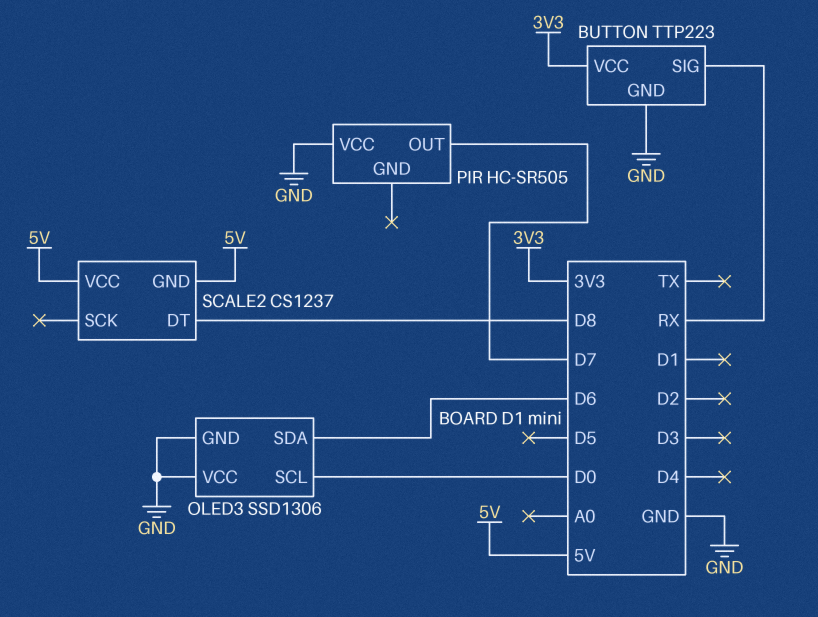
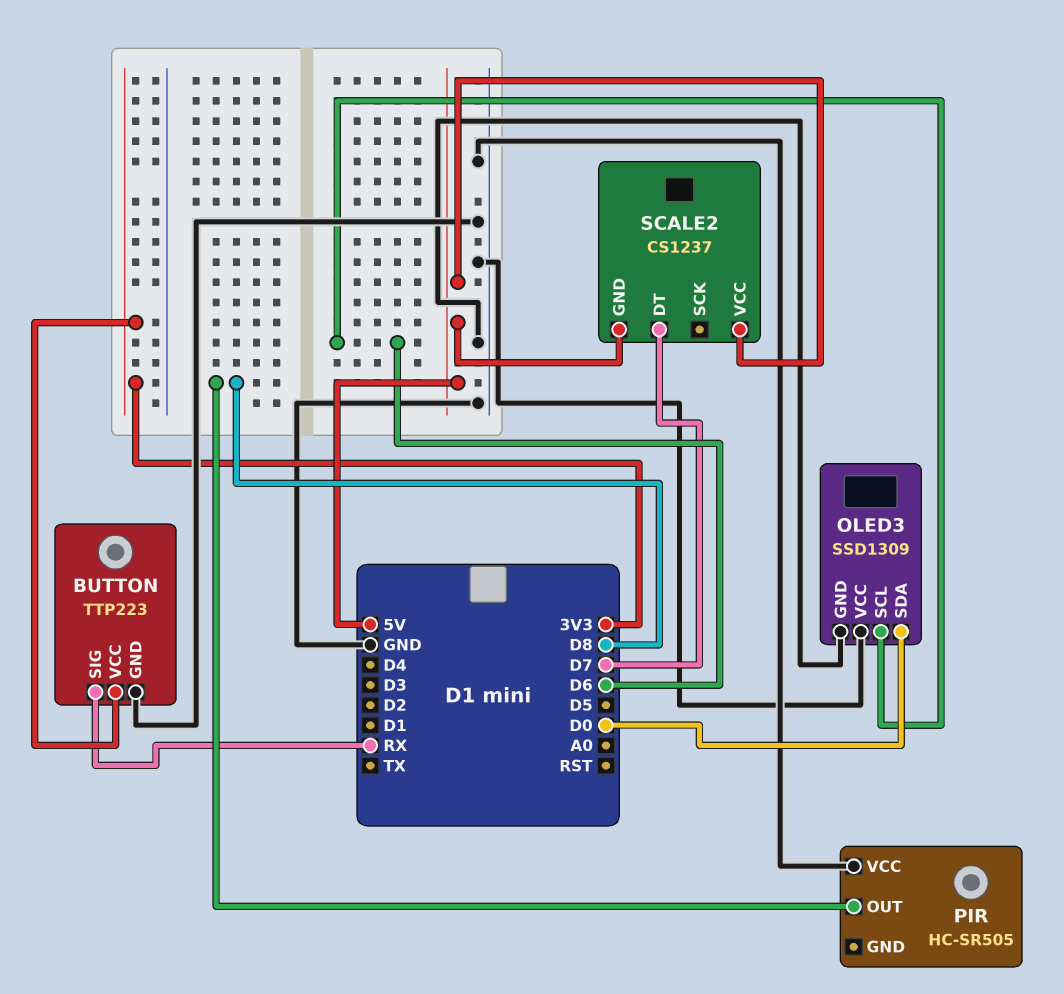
OLED3: SSD1306 -> SSD1309
OLED3 pin SCL: D0 -> D6
OLED3 pin SDA: D6 -> D0
PIR pin OUT: D7 -> D8
SCALE2 pin DT: D8 -> D7

